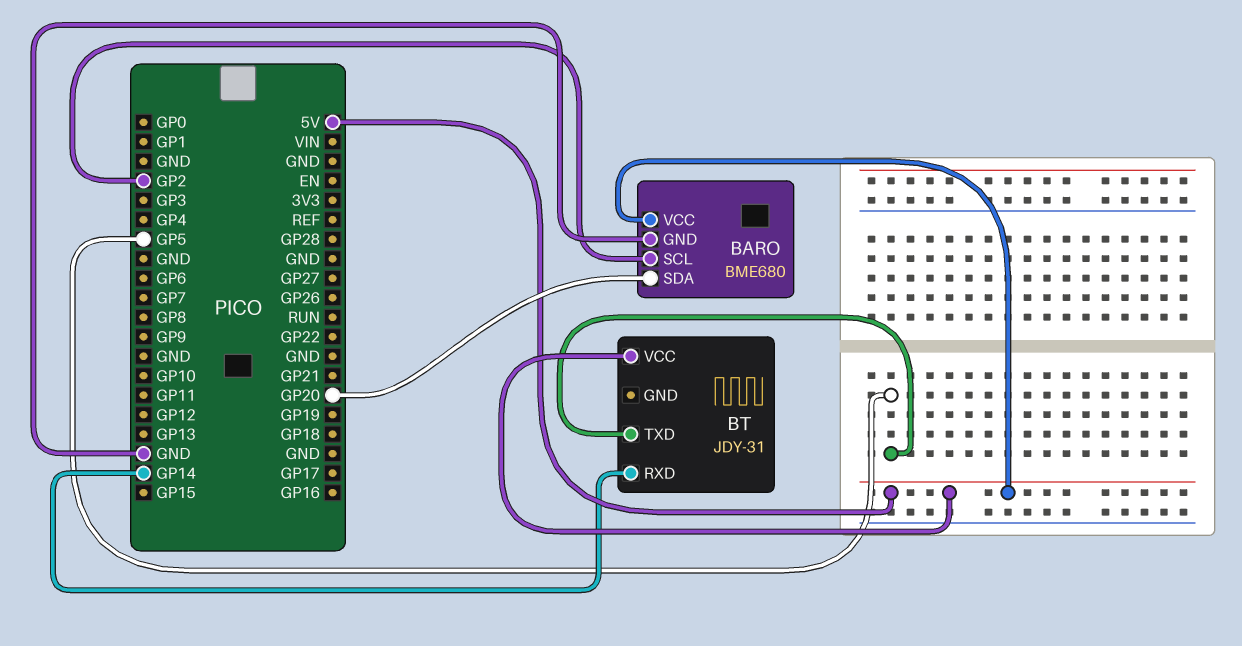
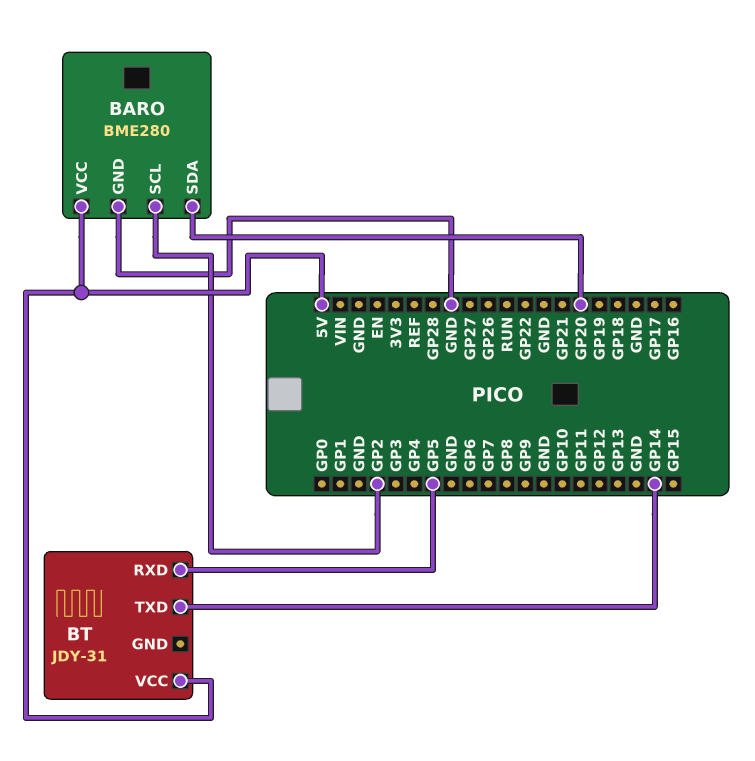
BARO: BME680 -> BME280
BT pin RXD: GP14 -> GP5
BT pin TXD: GP5 -> GP14

